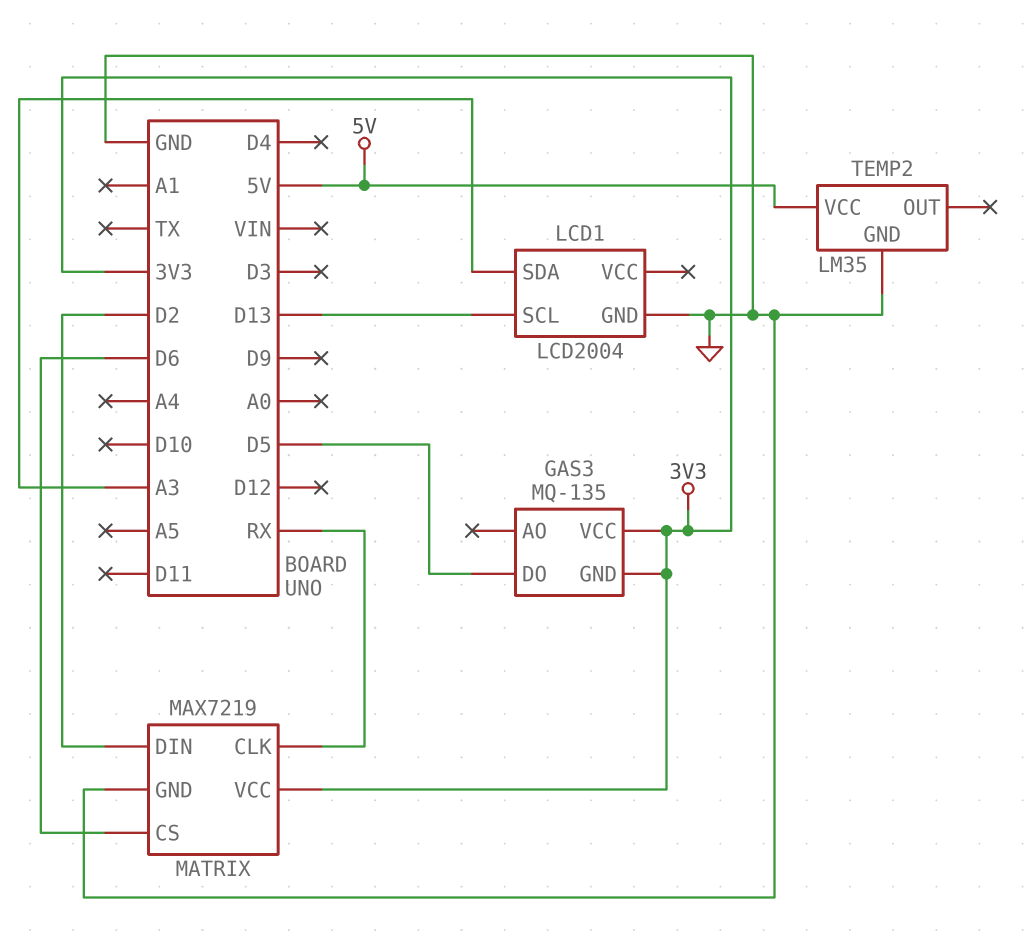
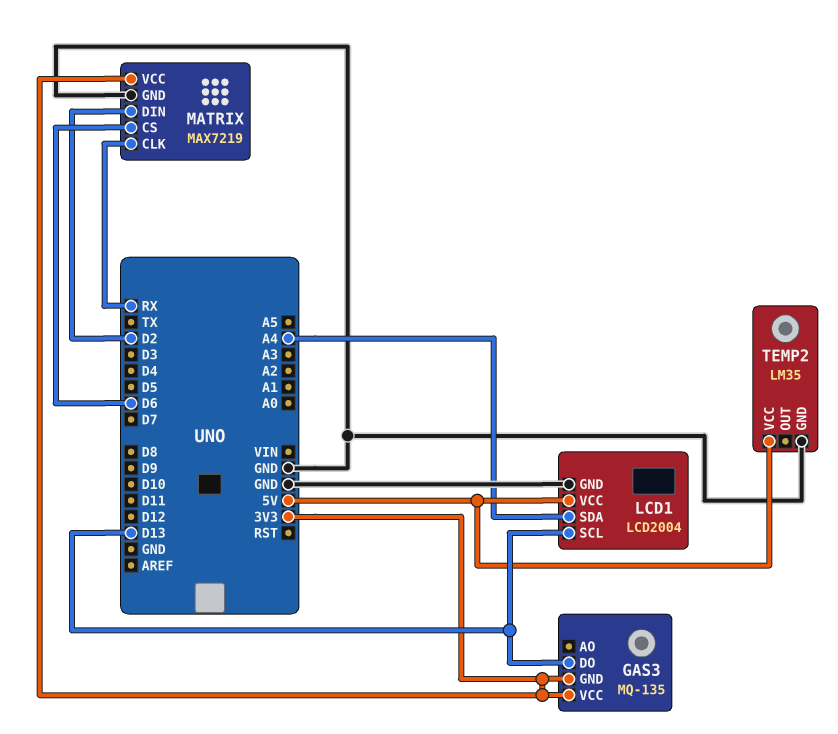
GAS3 pin DO: D5 -> D13
LCD1 pin SDA: A3 -> A4
LCD1 pin VCC: none -> 5V

